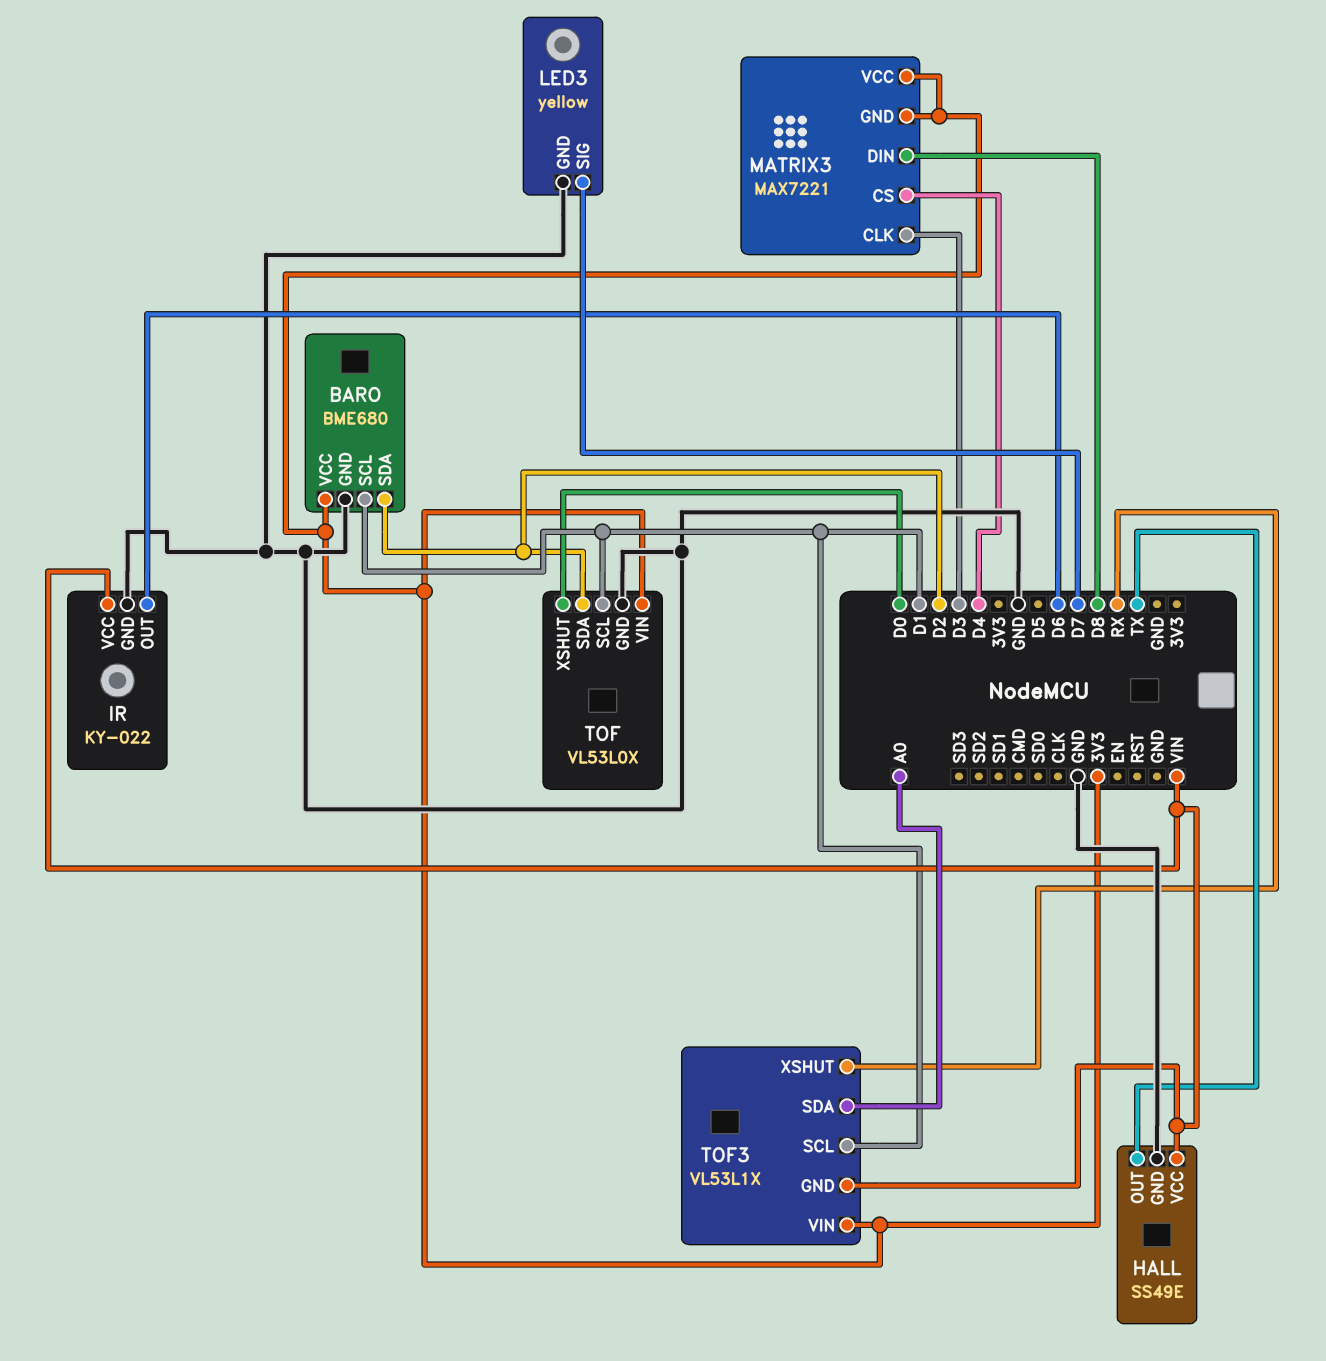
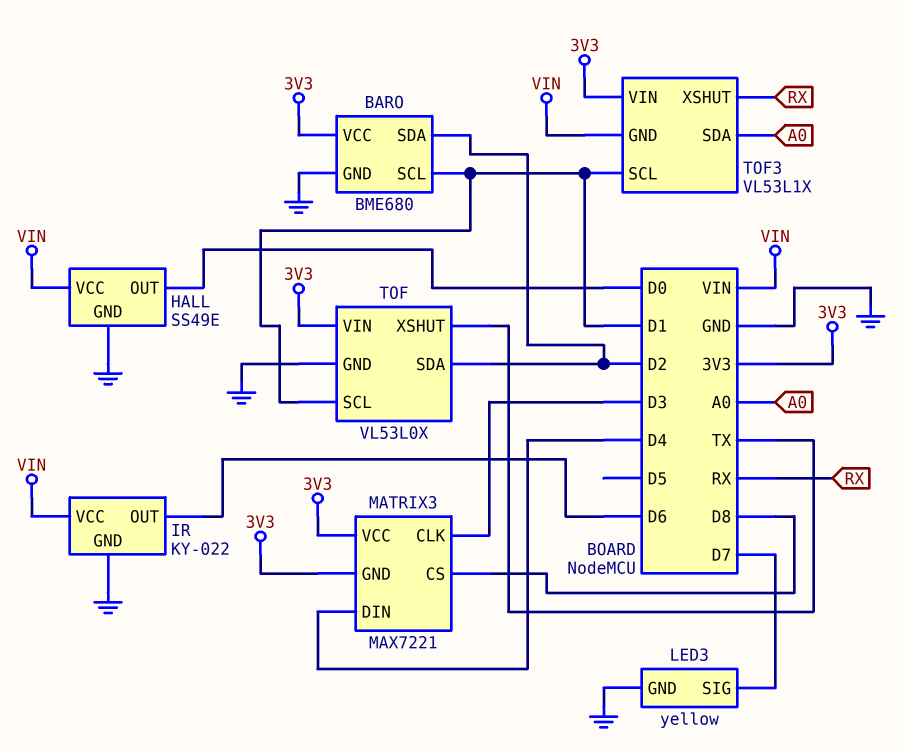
HALL pin OUT: TX -> D0
MATRIX3 pin CS: D4 -> D8
MATRIX3 pin DIN: D8 -> D4
TOF pin XSHUT: D0 -> TX

